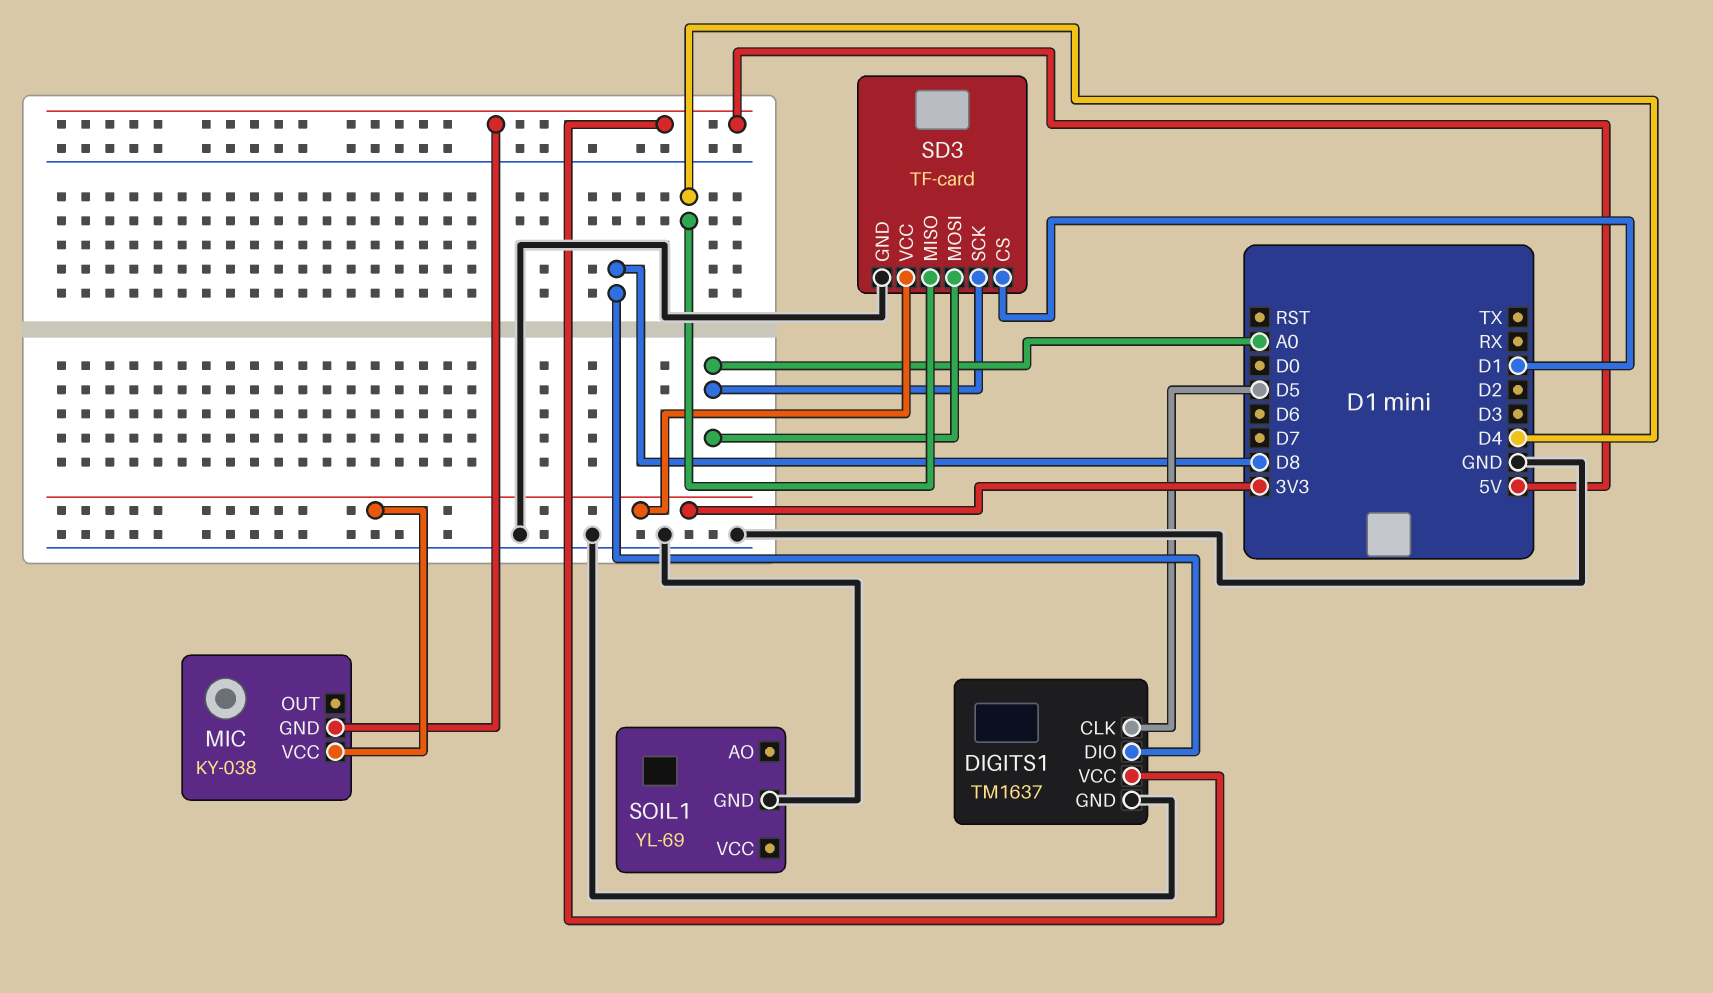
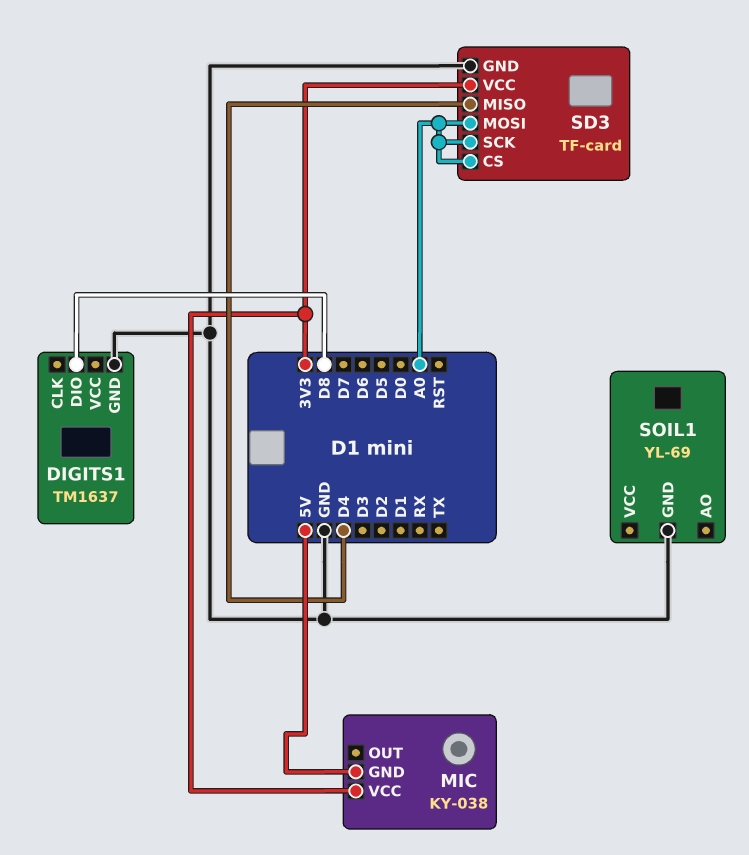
DIGITS1 pin CLK: D5 -> none
DIGITS1 pin VCC: 5V -> none
SD3 pin CS: D1 -> A0

